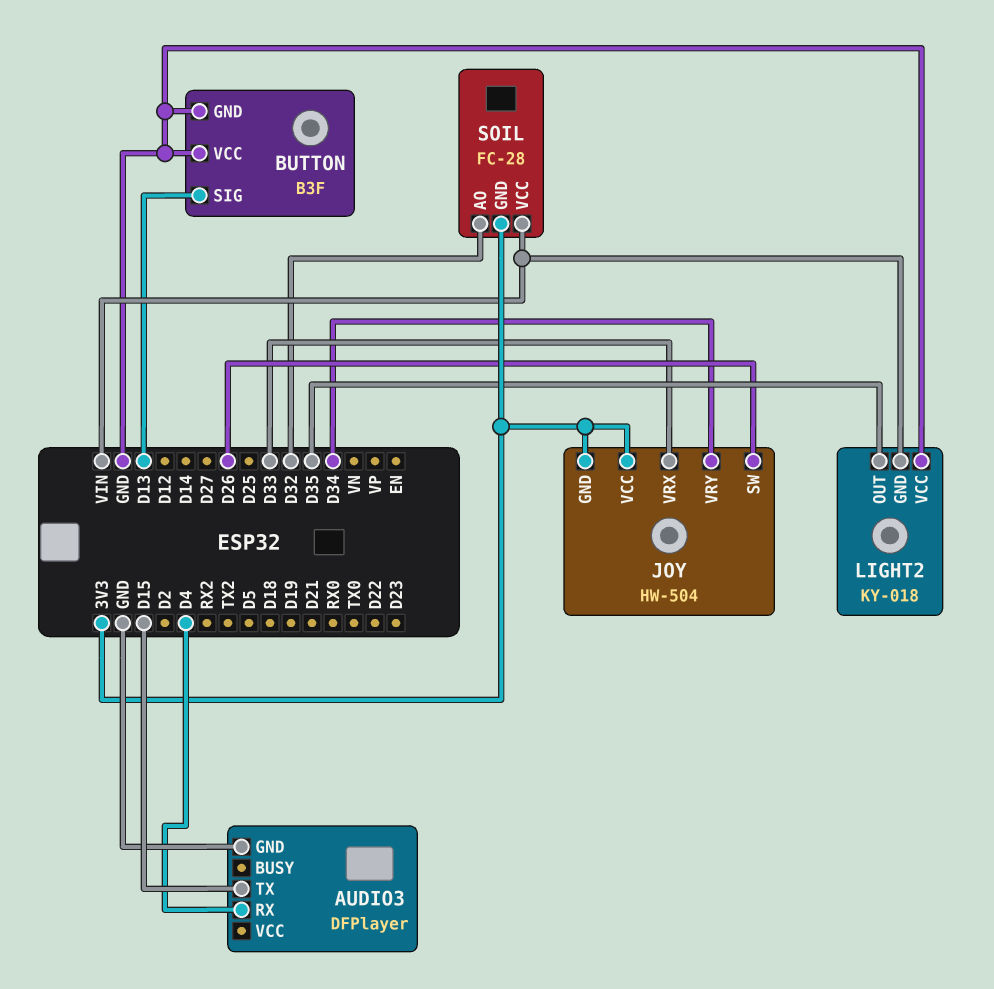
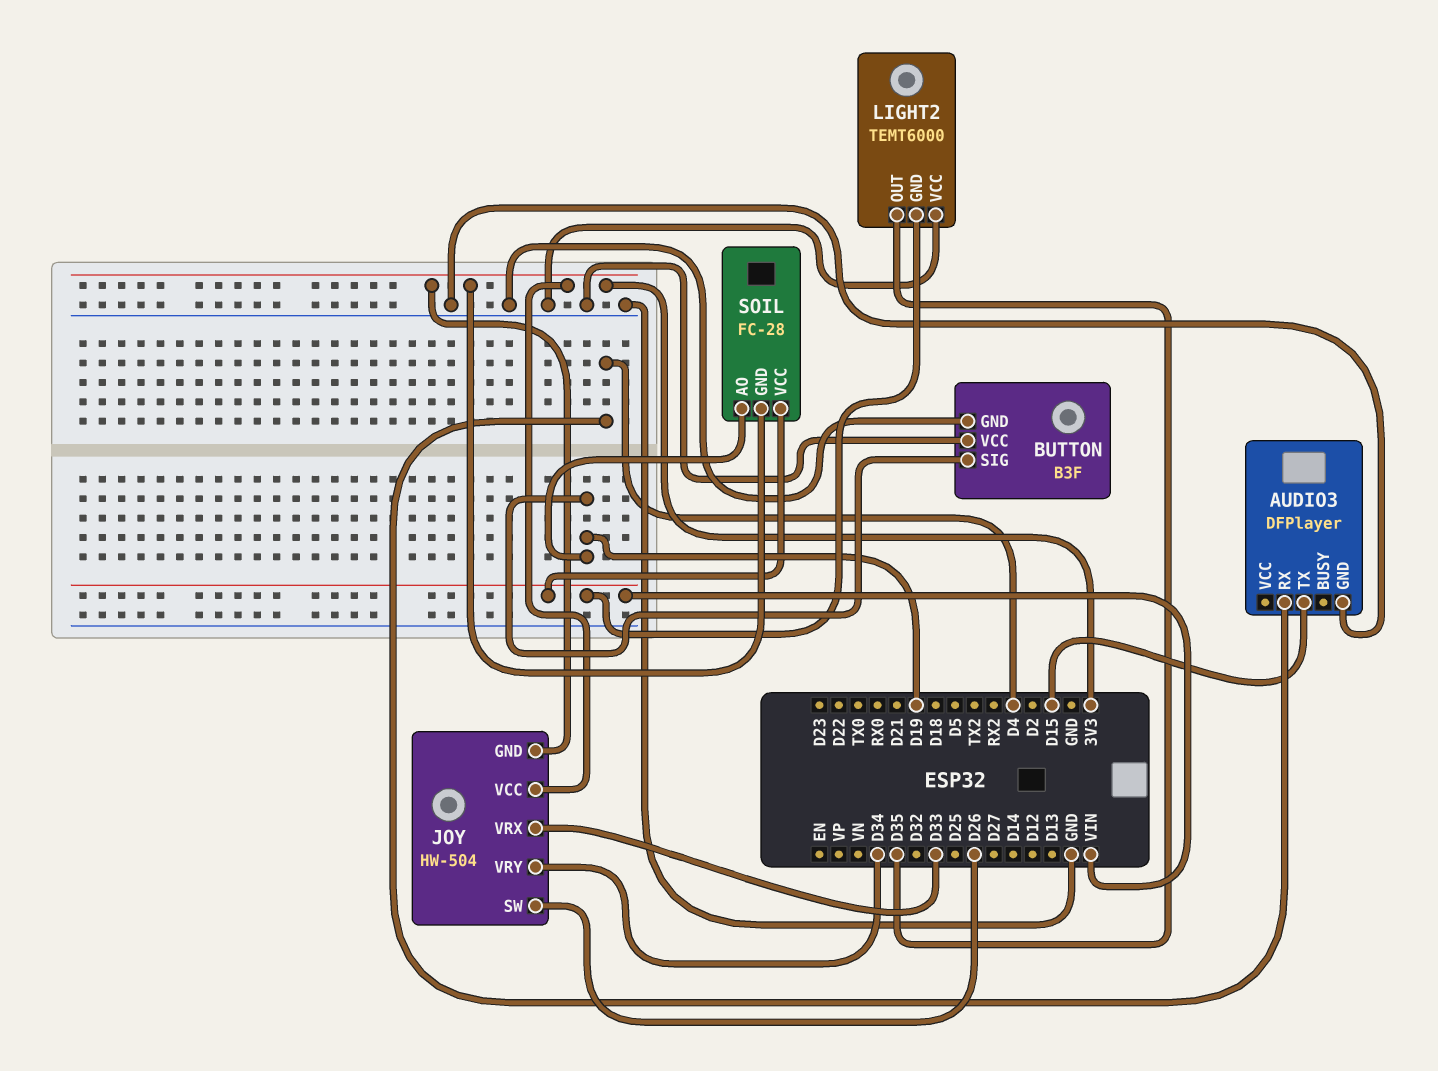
BUTTON pin SIG: D13 -> D19
LIGHT2: KY-018 -> TEMT6000
SOIL pin AO: D32 -> D19

